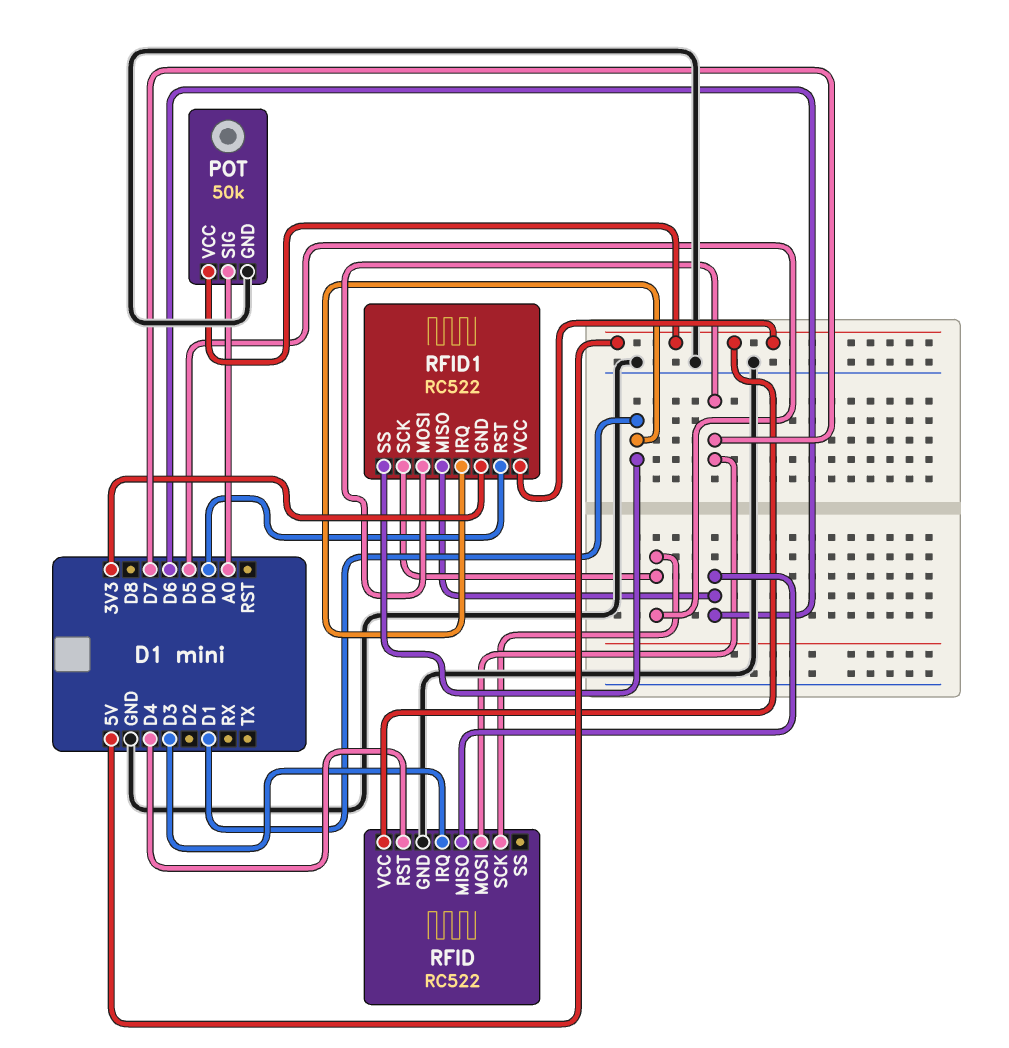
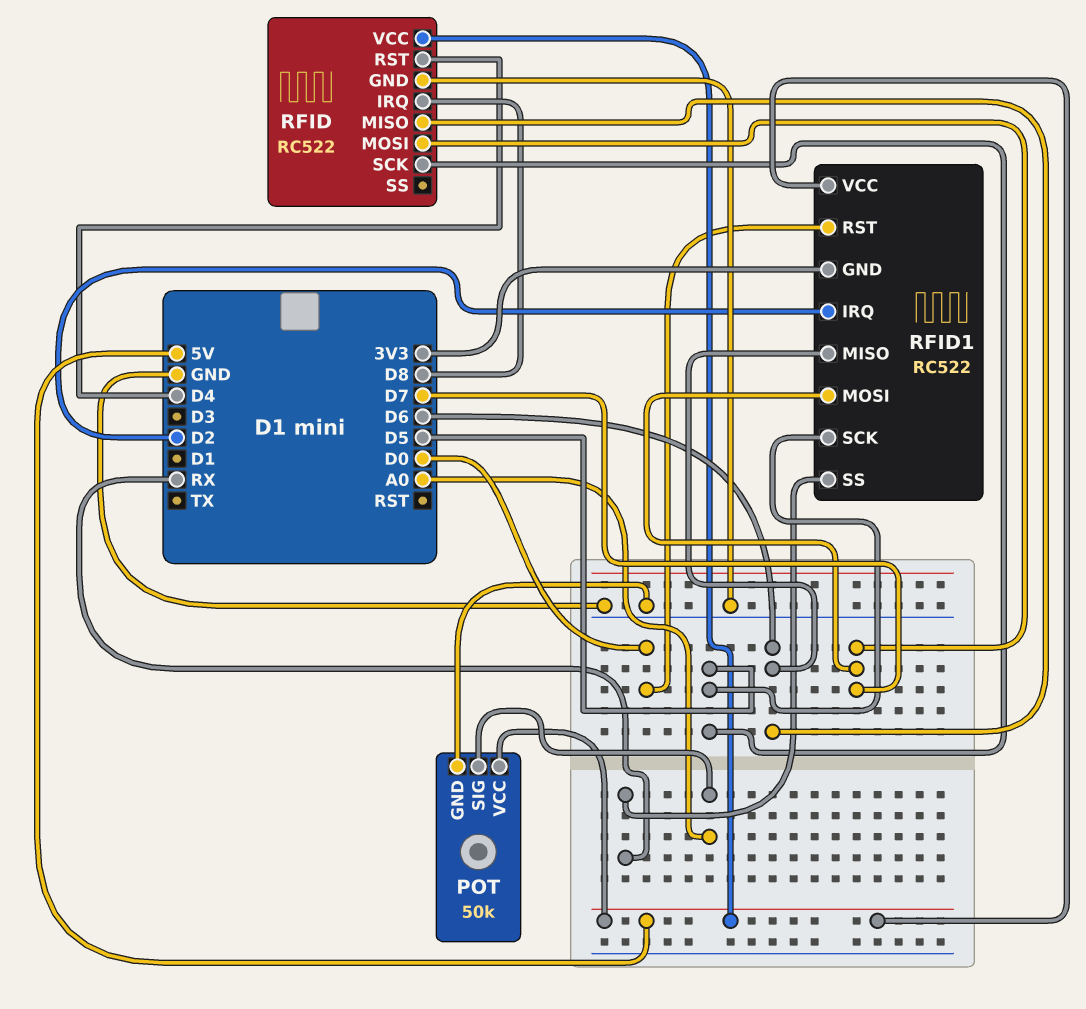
RFID pin IRQ: D3 -> D8
RFID1 pin IRQ: D1 -> D2
RFID1 pin SS: D1 -> RX

